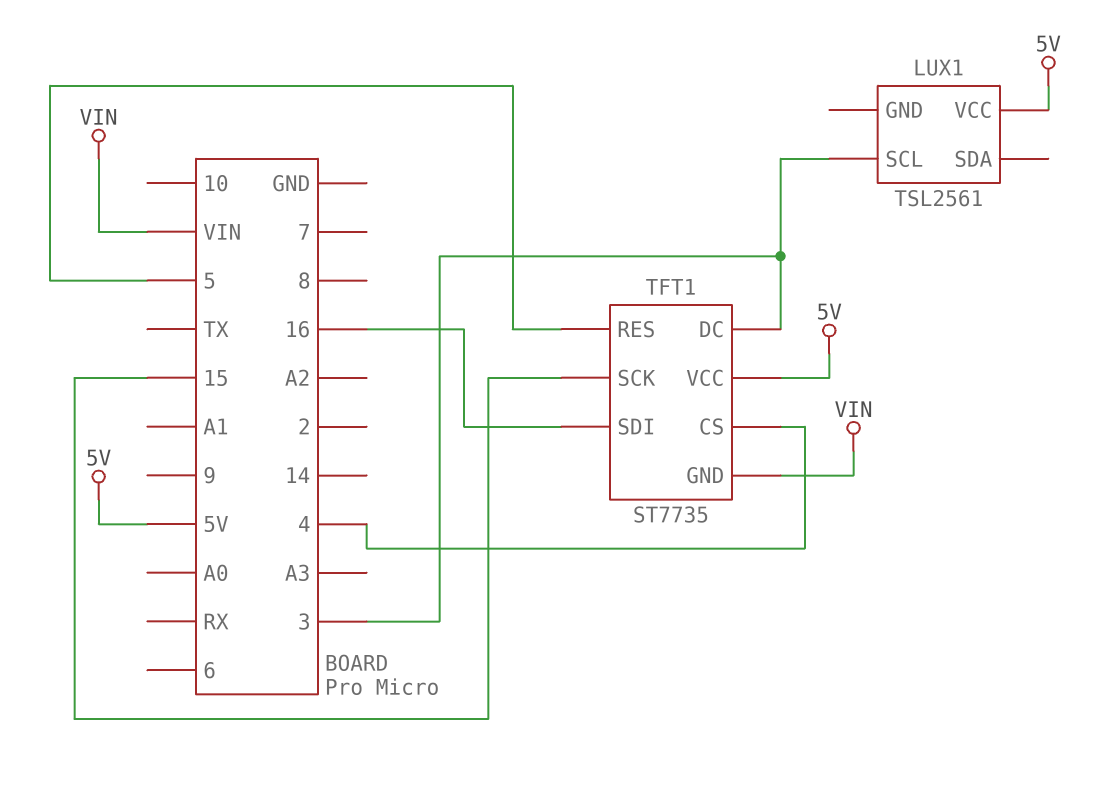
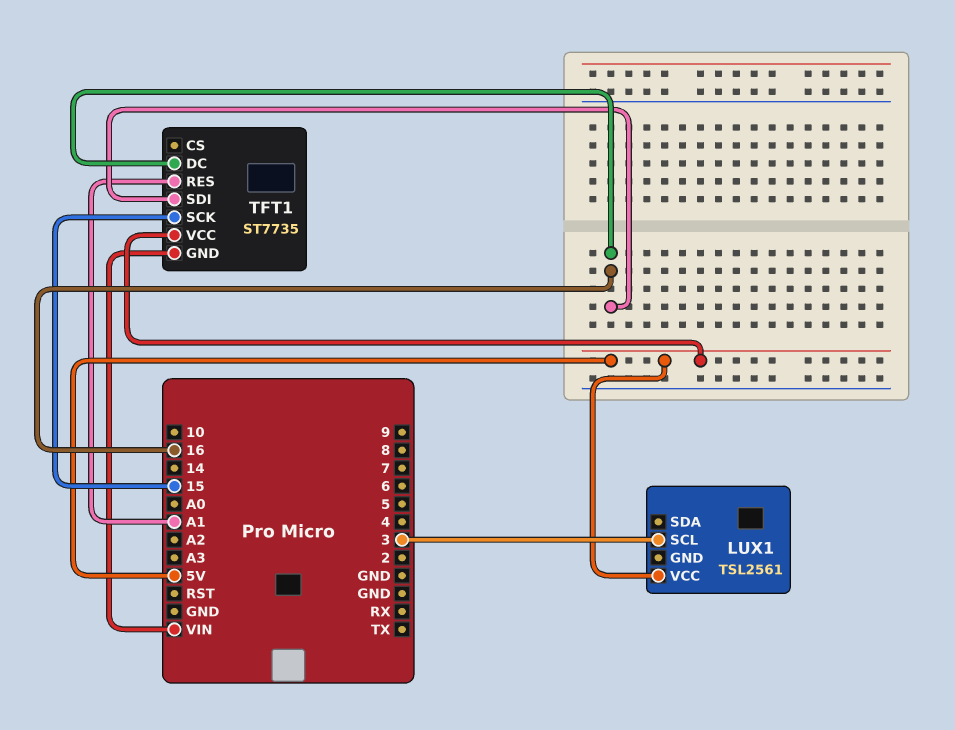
TFT1 pin CS: 4 -> none
TFT1 pin DC: 3 -> 16
TFT1 pin RES: 5 -> A1

